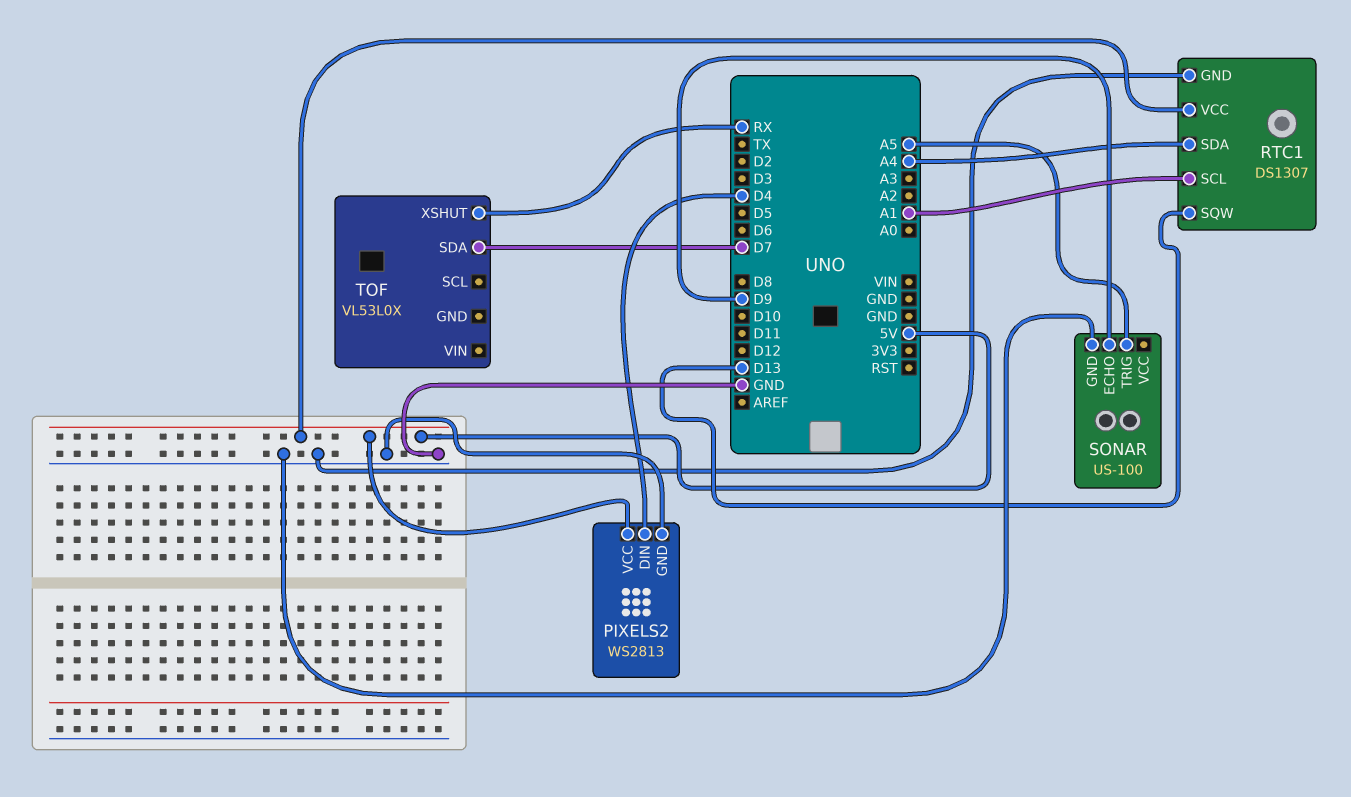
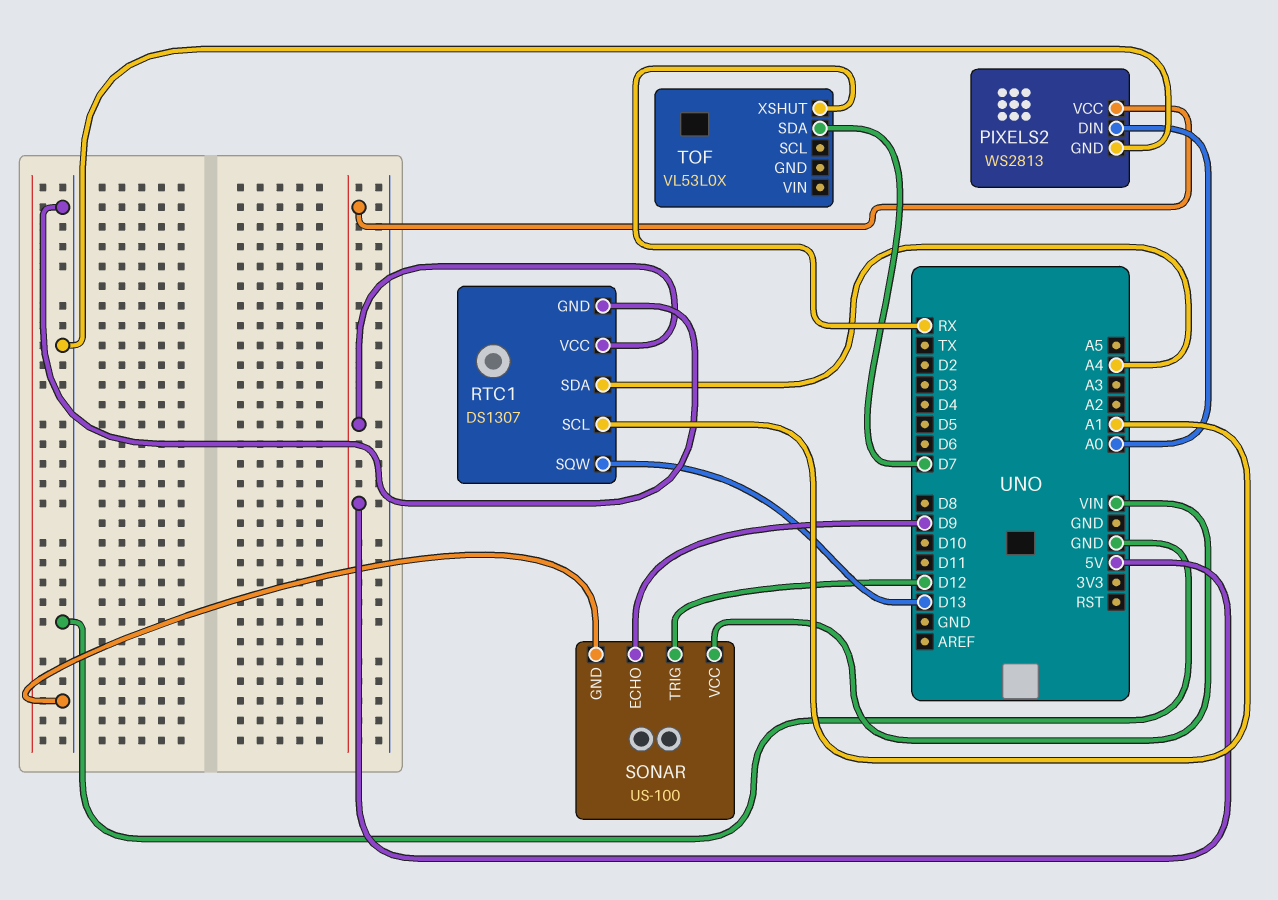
PIXELS2 pin DIN: D4 -> A0
SONAR pin TRIG: A5 -> D12
SONAR pin VCC: none -> VIN

